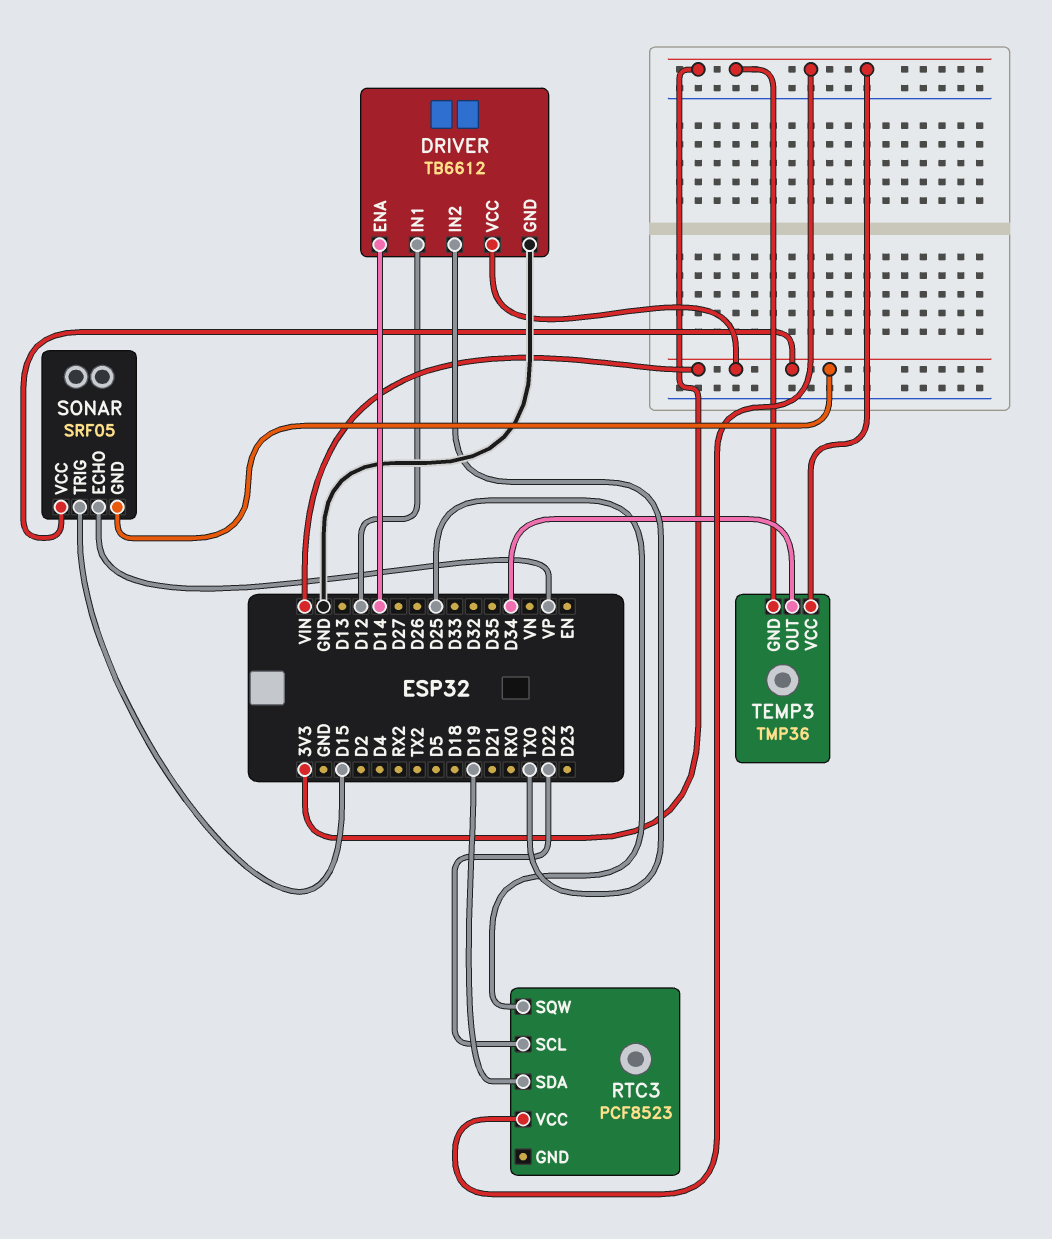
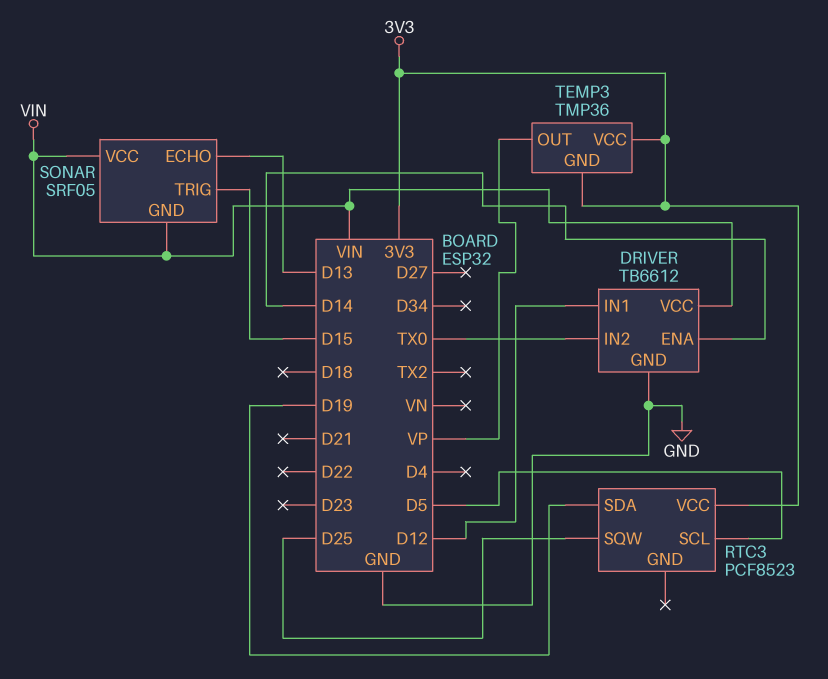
RTC3 pin SCL: D22 -> D5
SONAR pin ECHO: VP -> D13
TEMP3 pin OUT: D34 -> VP

